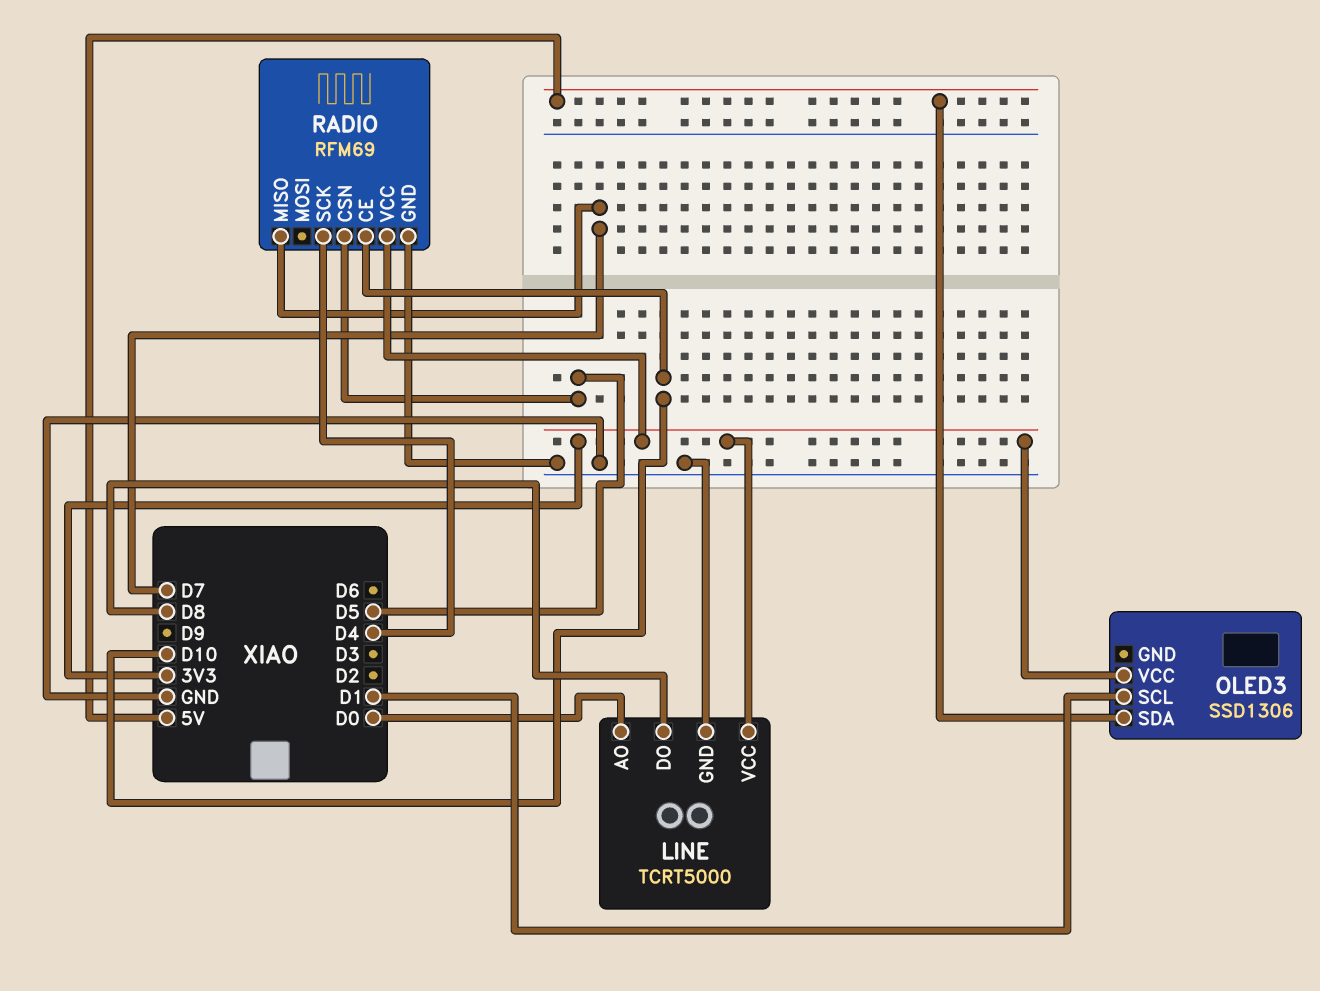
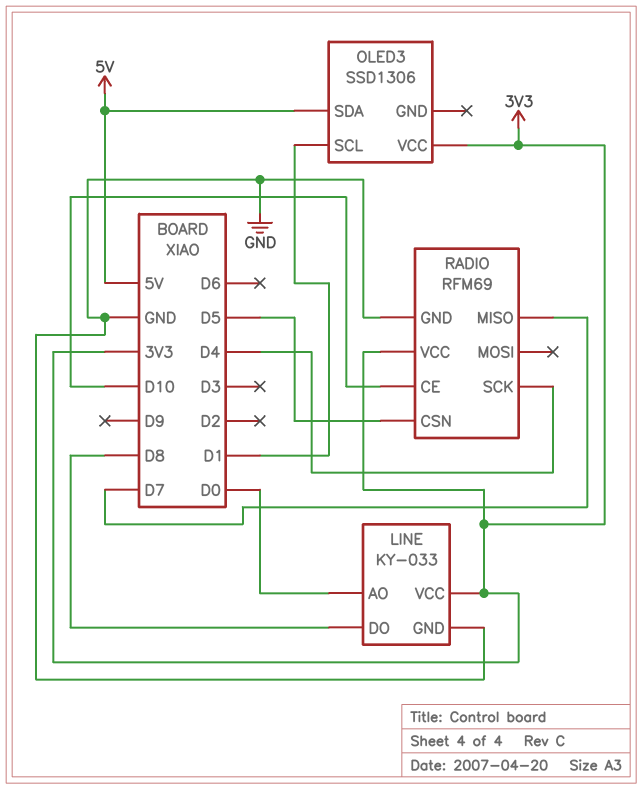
LINE: TCRT5000 -> KY-033

